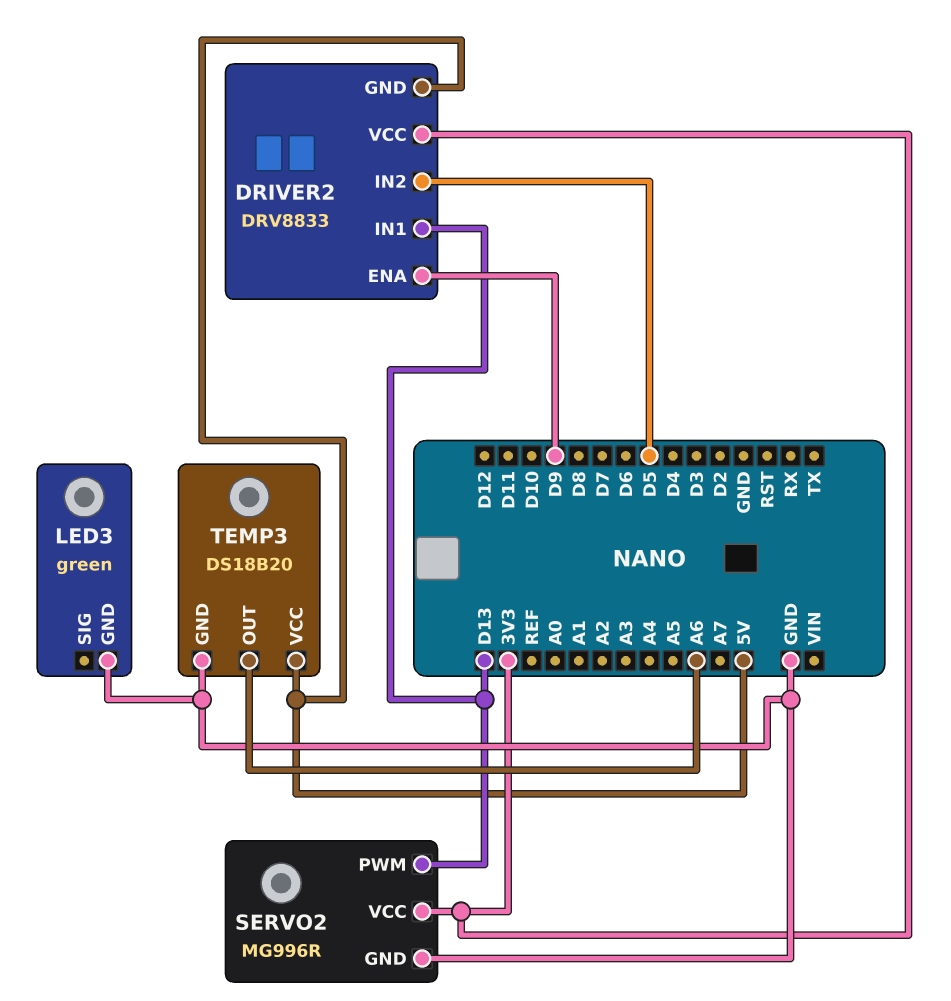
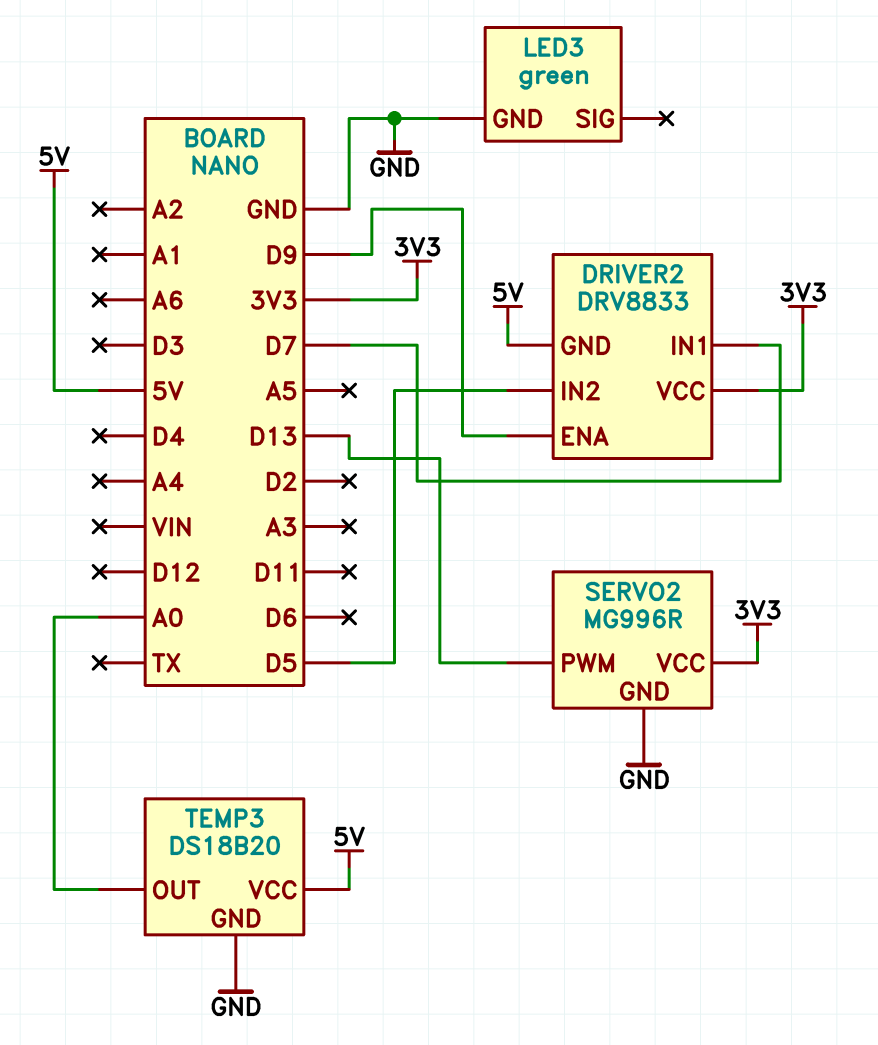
DRIVER2 pin IN1: D13 -> D7
TEMP3 pin OUT: A6 -> A0

